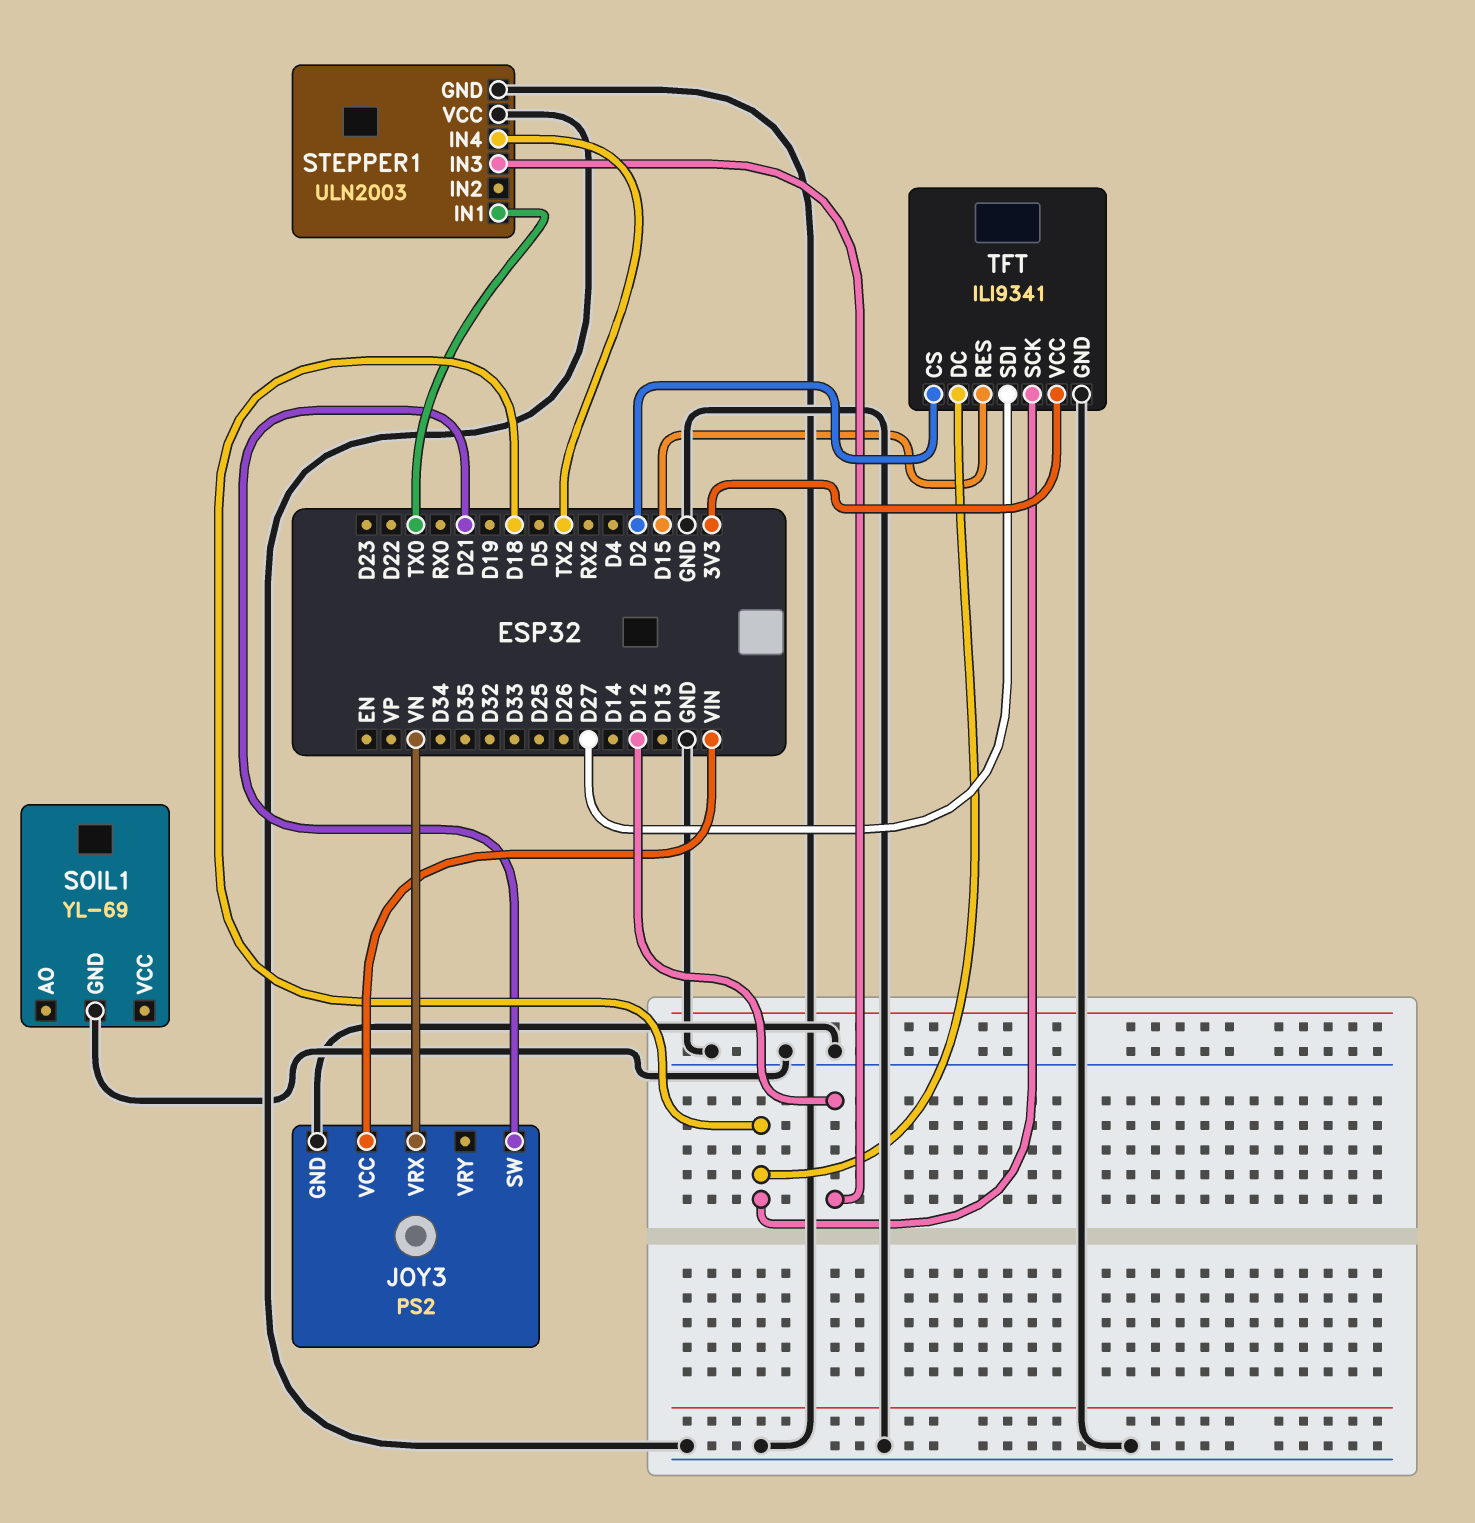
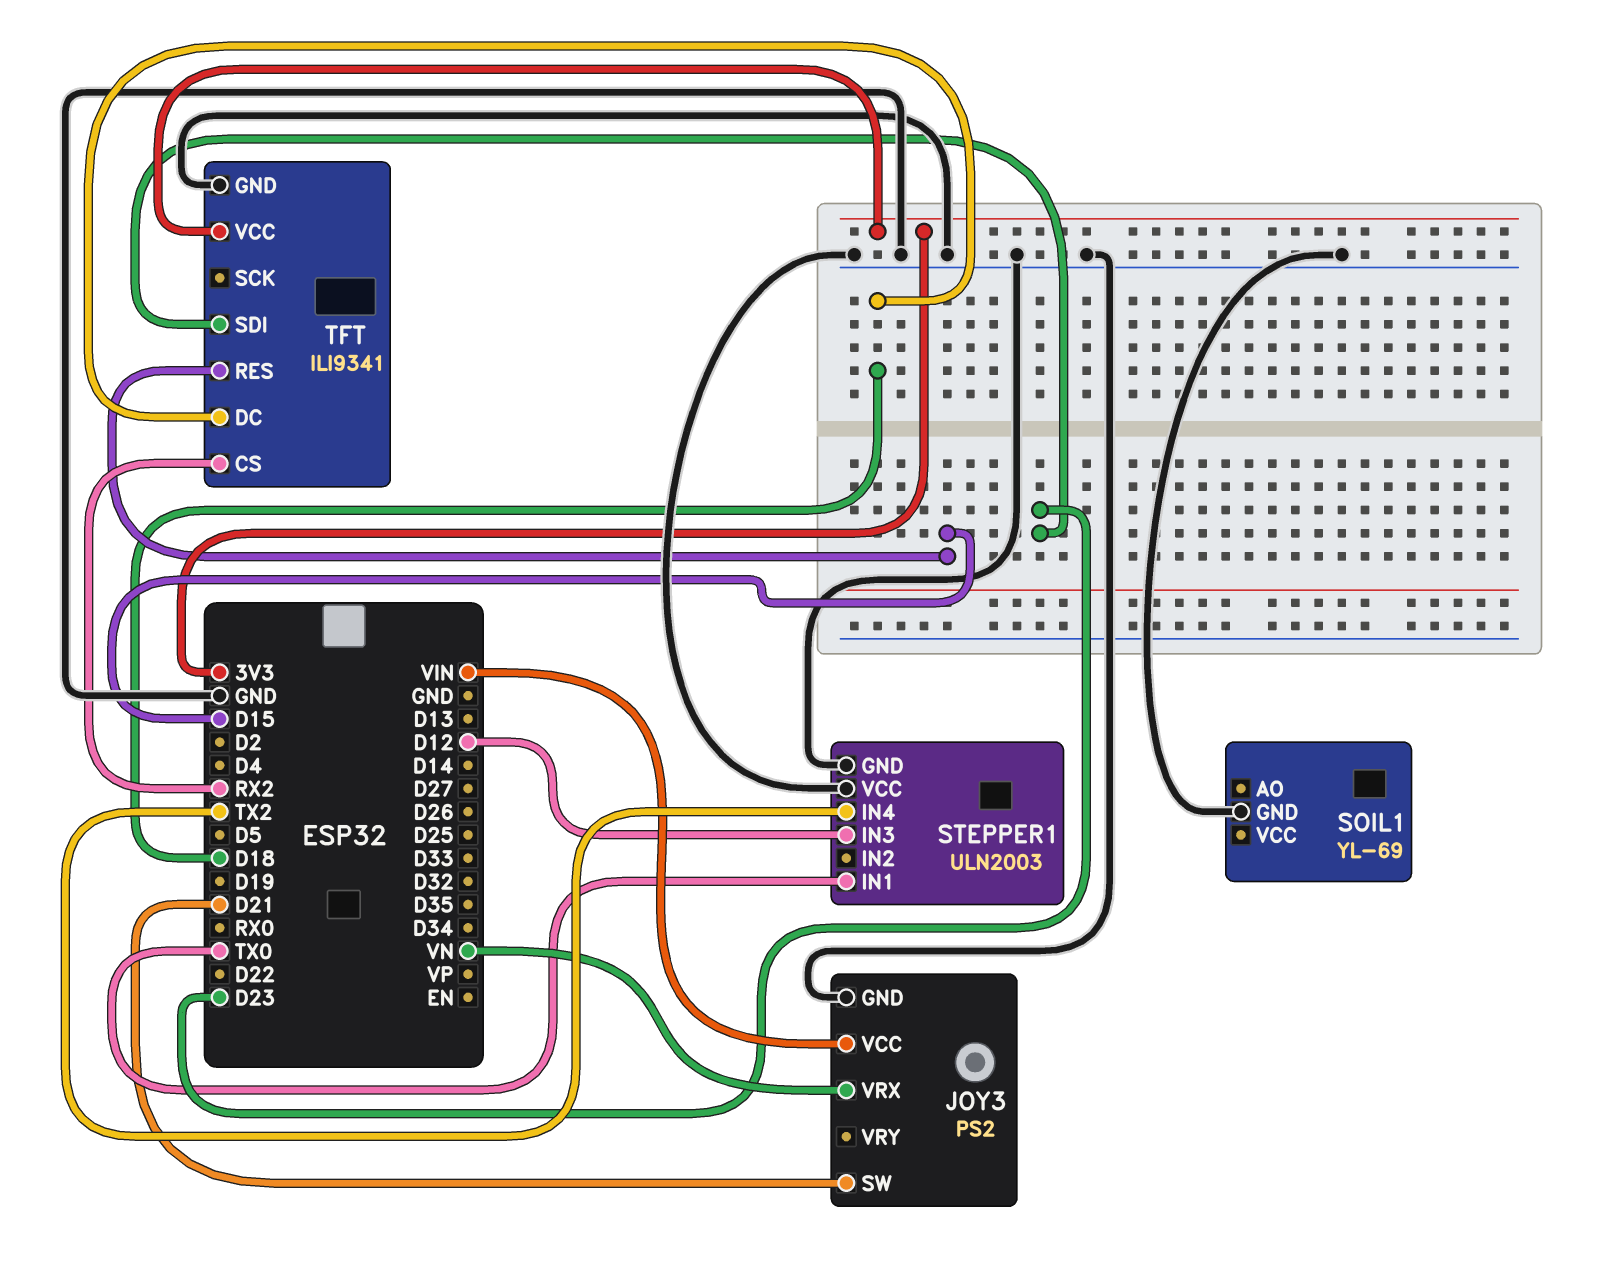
TFT pin CS: D2 -> RX2
TFT pin SCK: D18 -> none
TFT pin SDI: D27 -> D23

